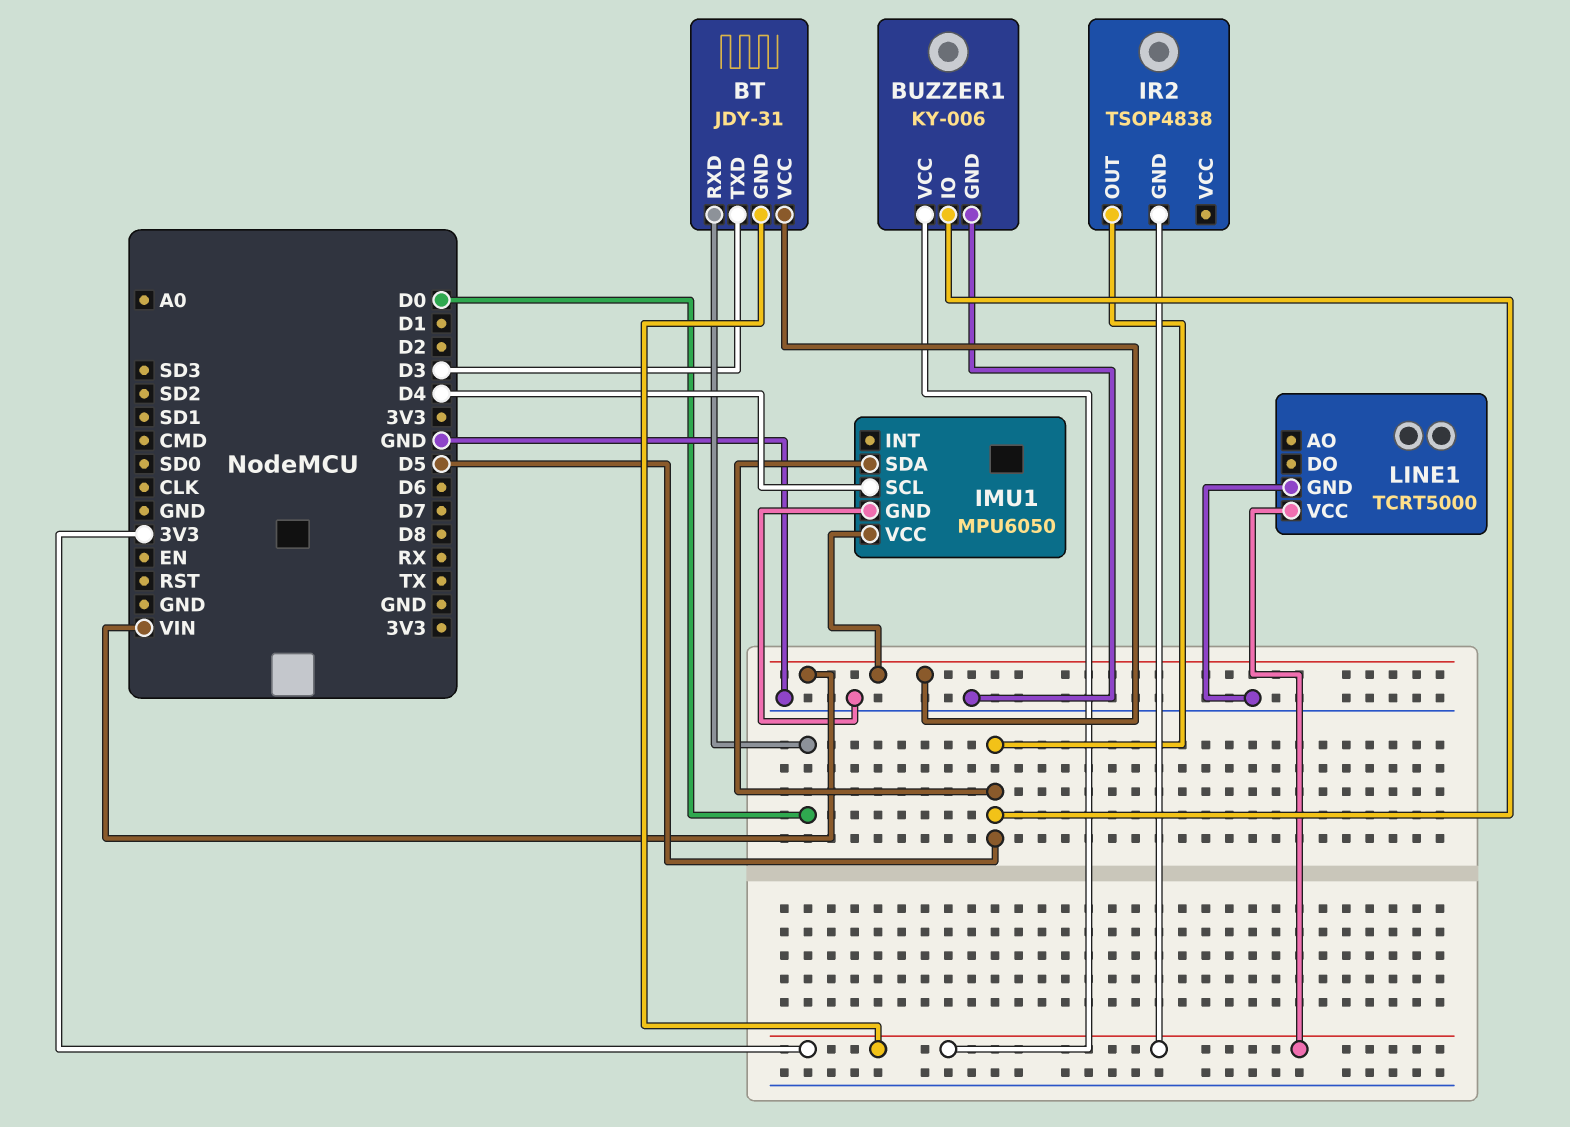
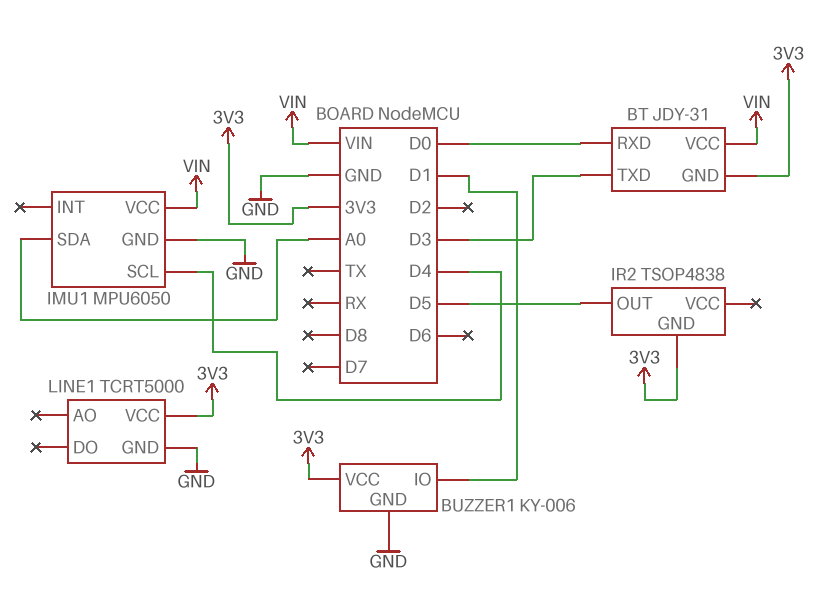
BUZZER1 pin IO: D5 -> D1
IMU1 pin SDA: D5 -> A0

